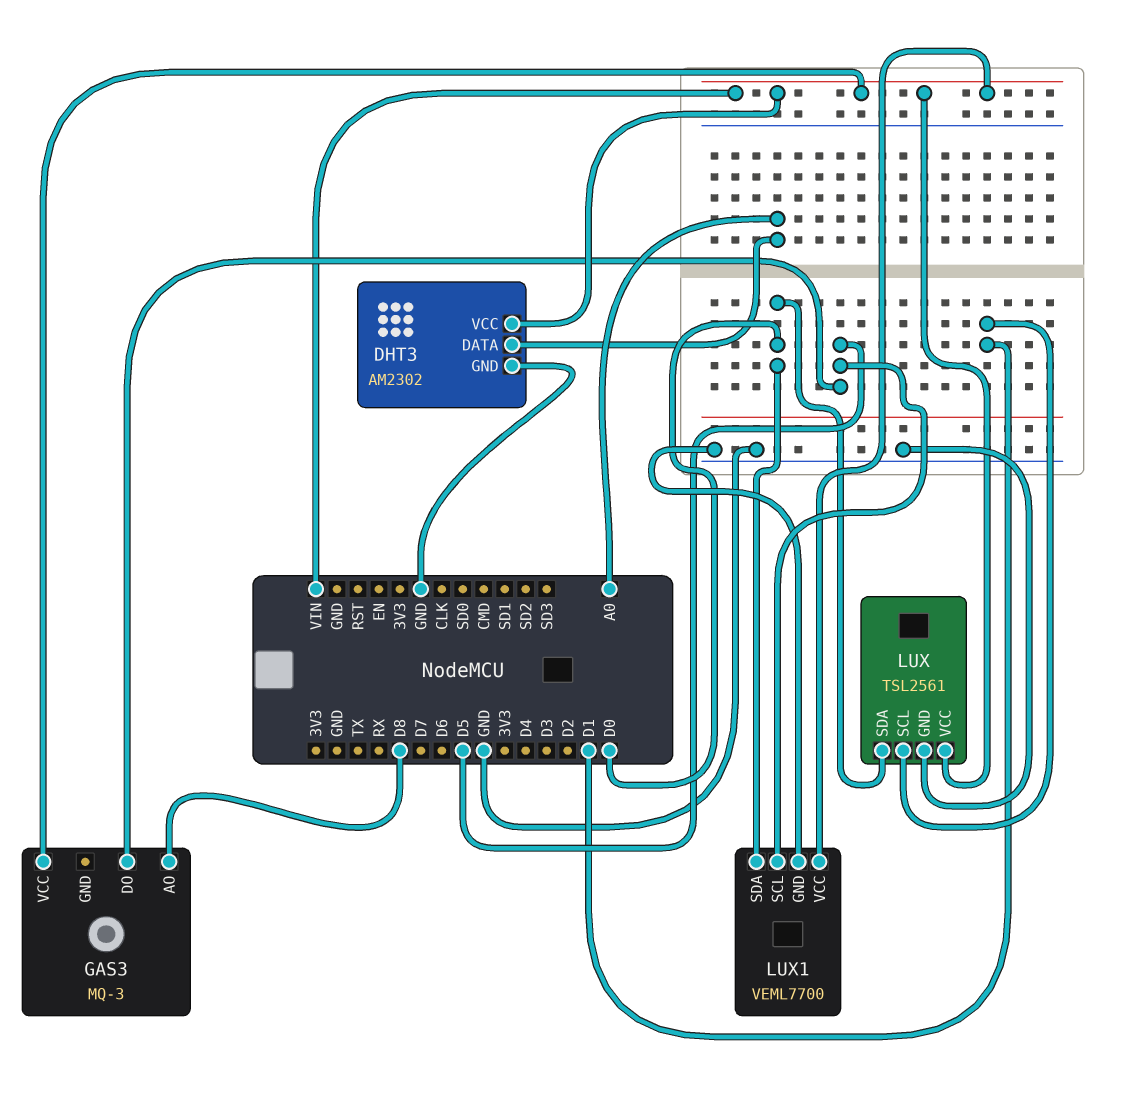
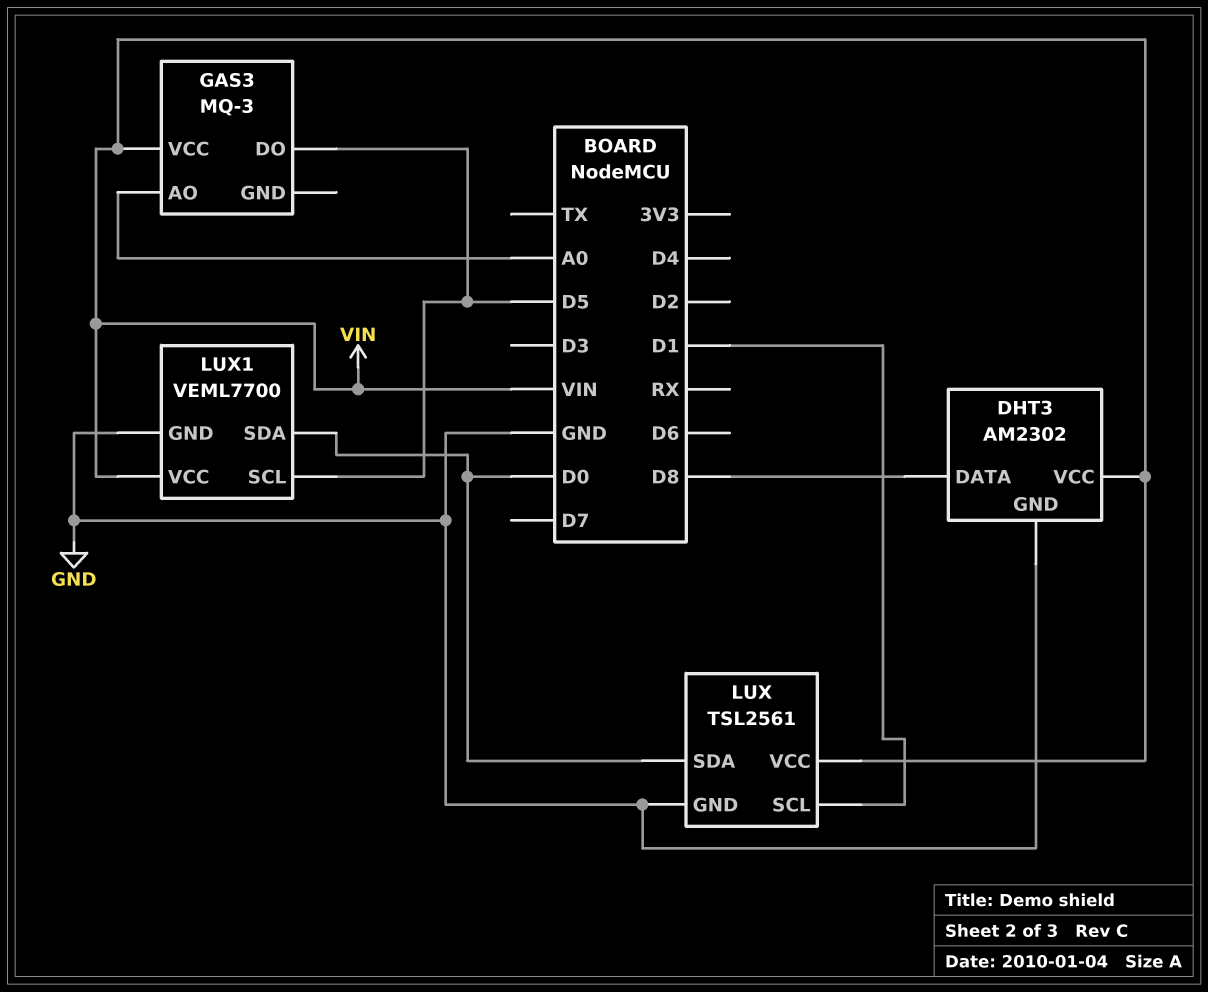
DHT3 pin DATA: A0 -> D8
GAS3 pin AO: D8 -> A0

